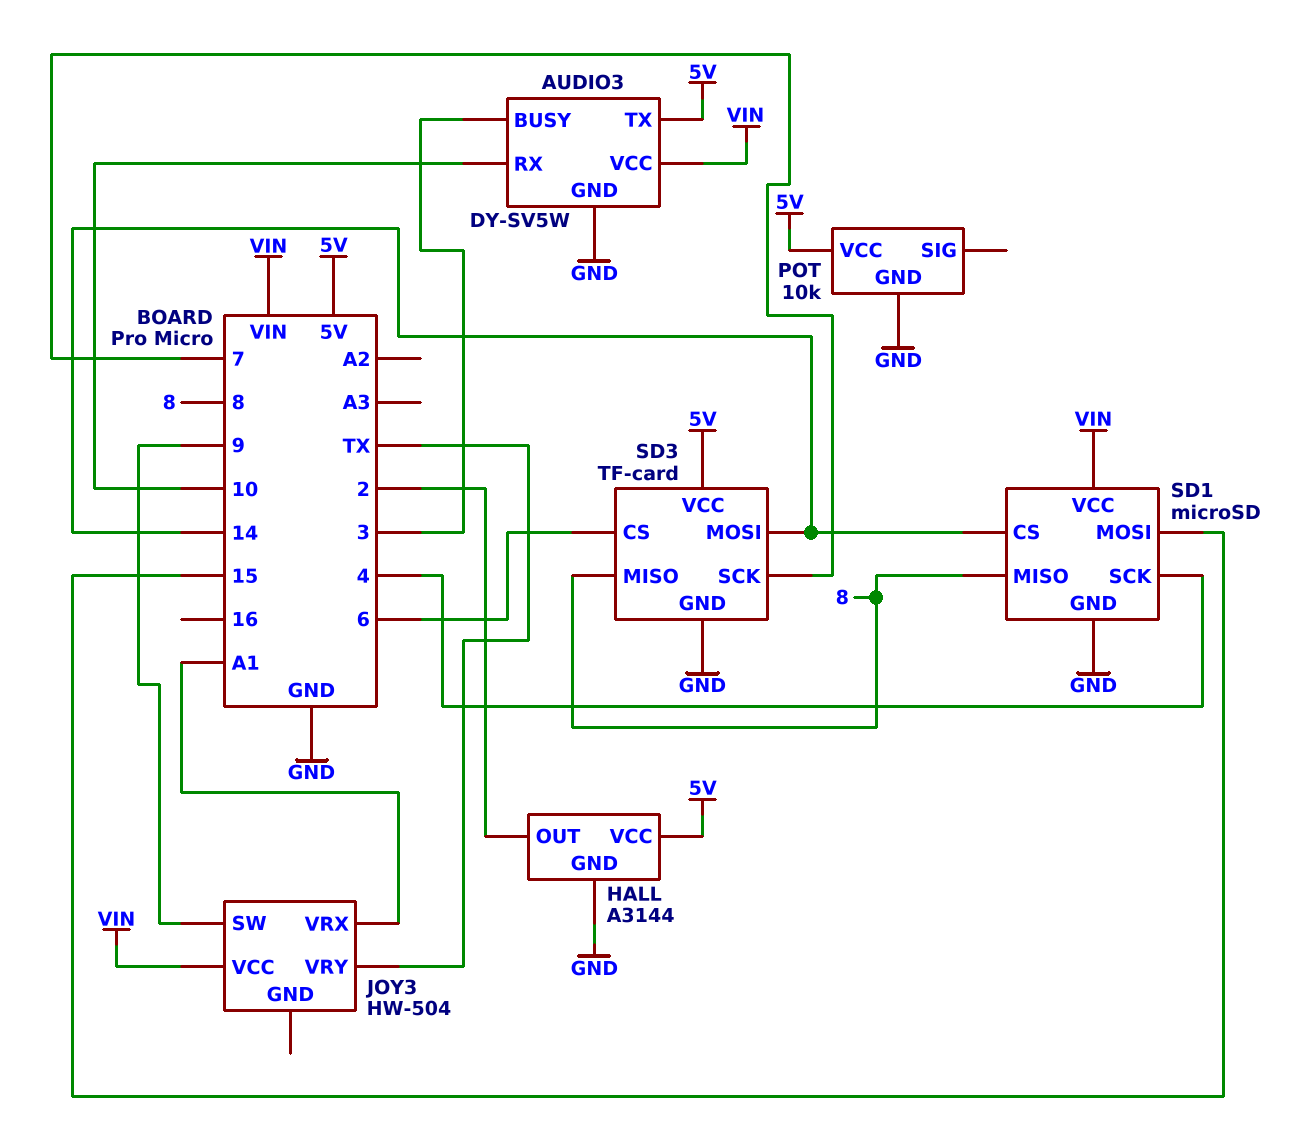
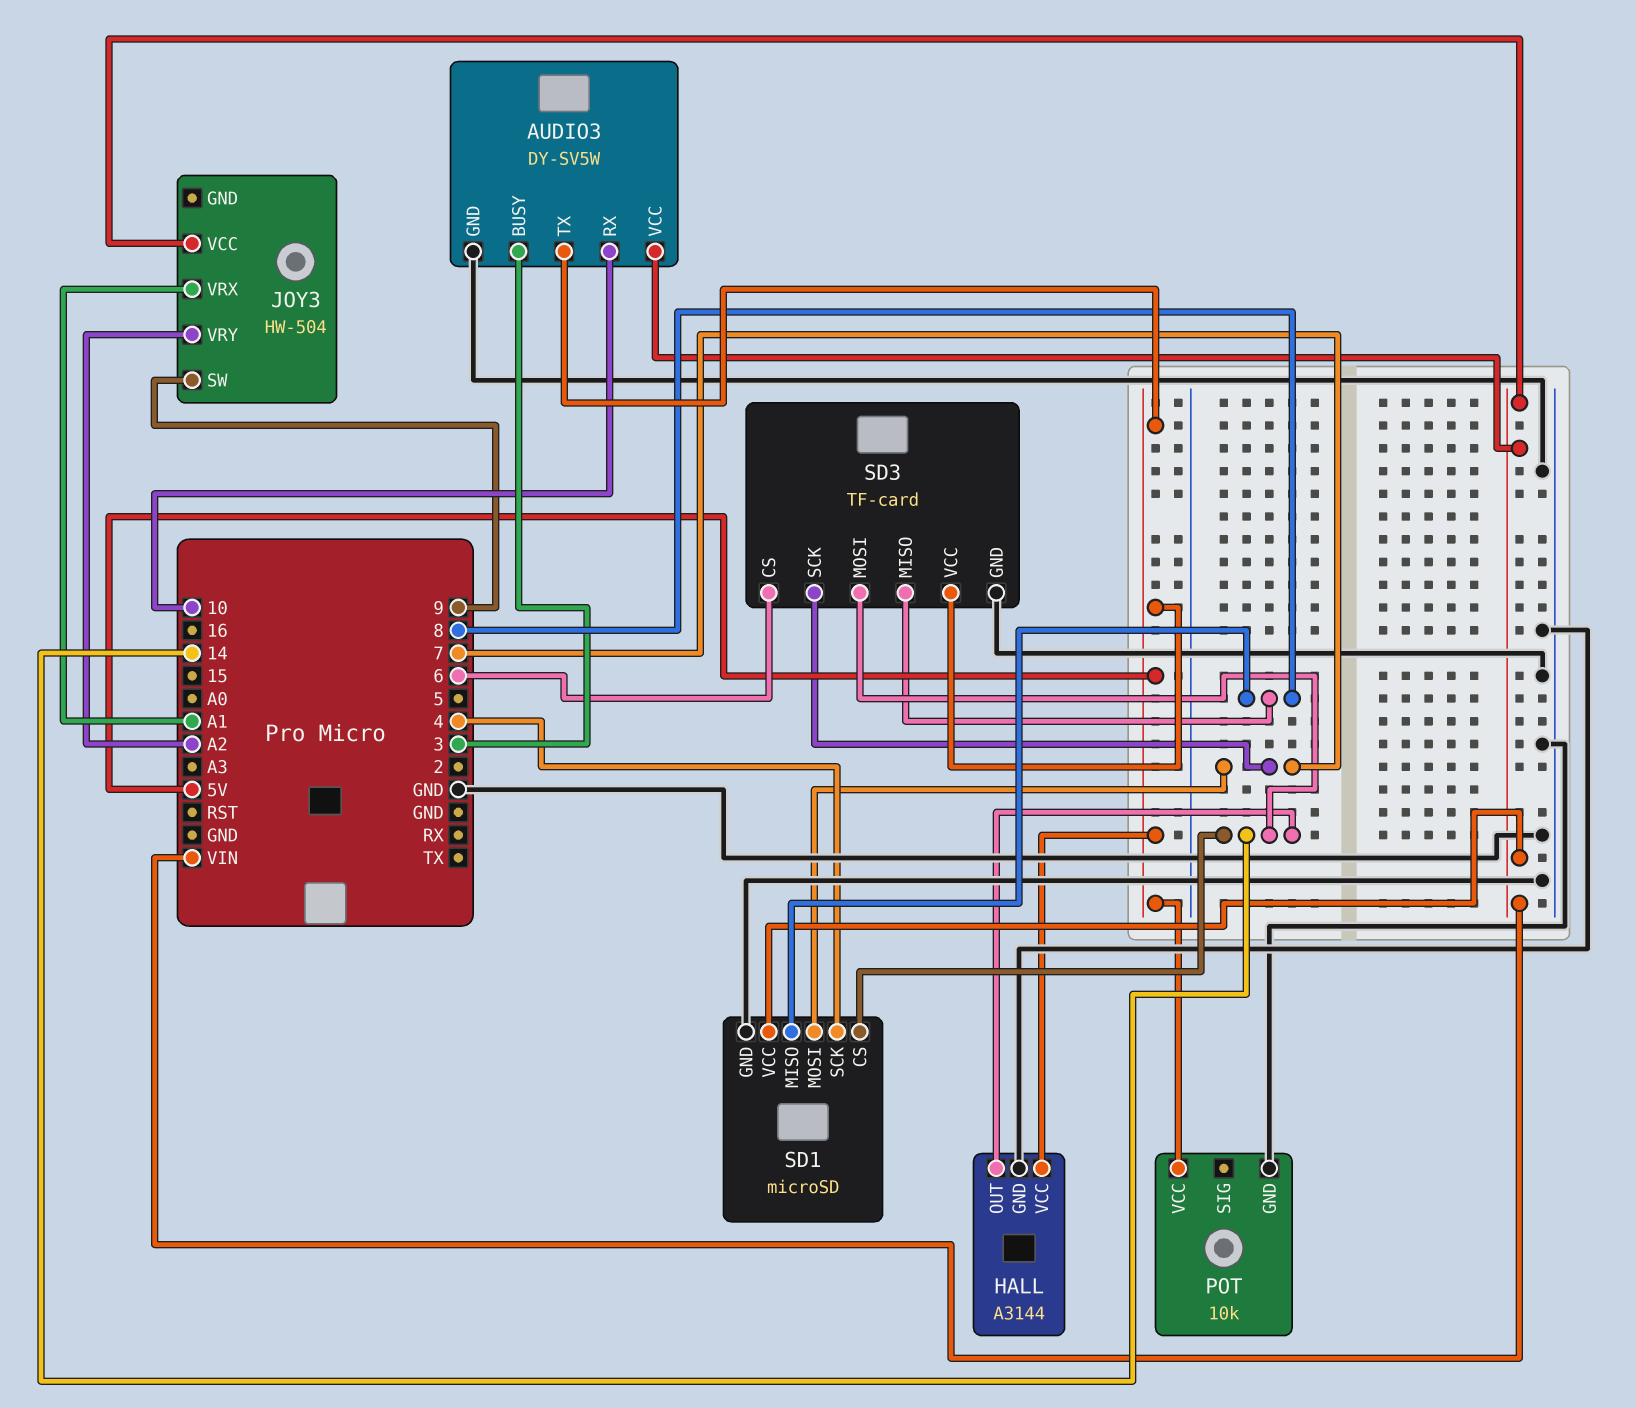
HALL pin OUT: 2 -> 14
JOY3 pin VRY: TX -> A2
SD1 pin MOSI: 15 -> 7

